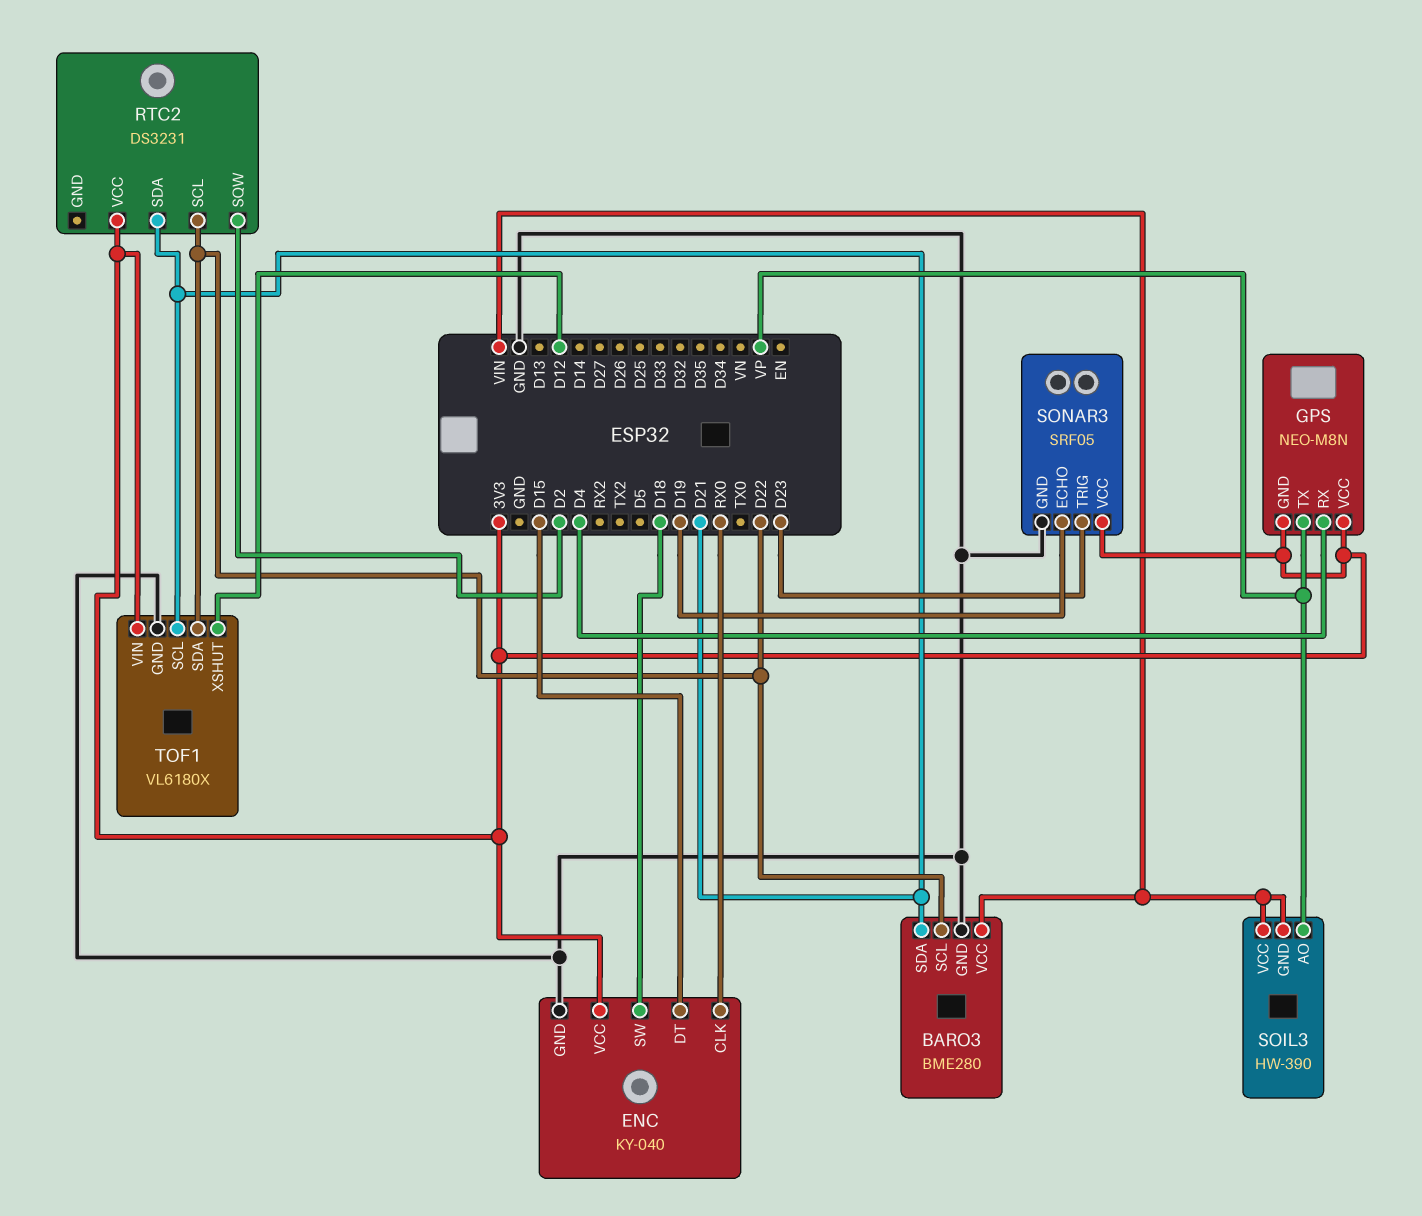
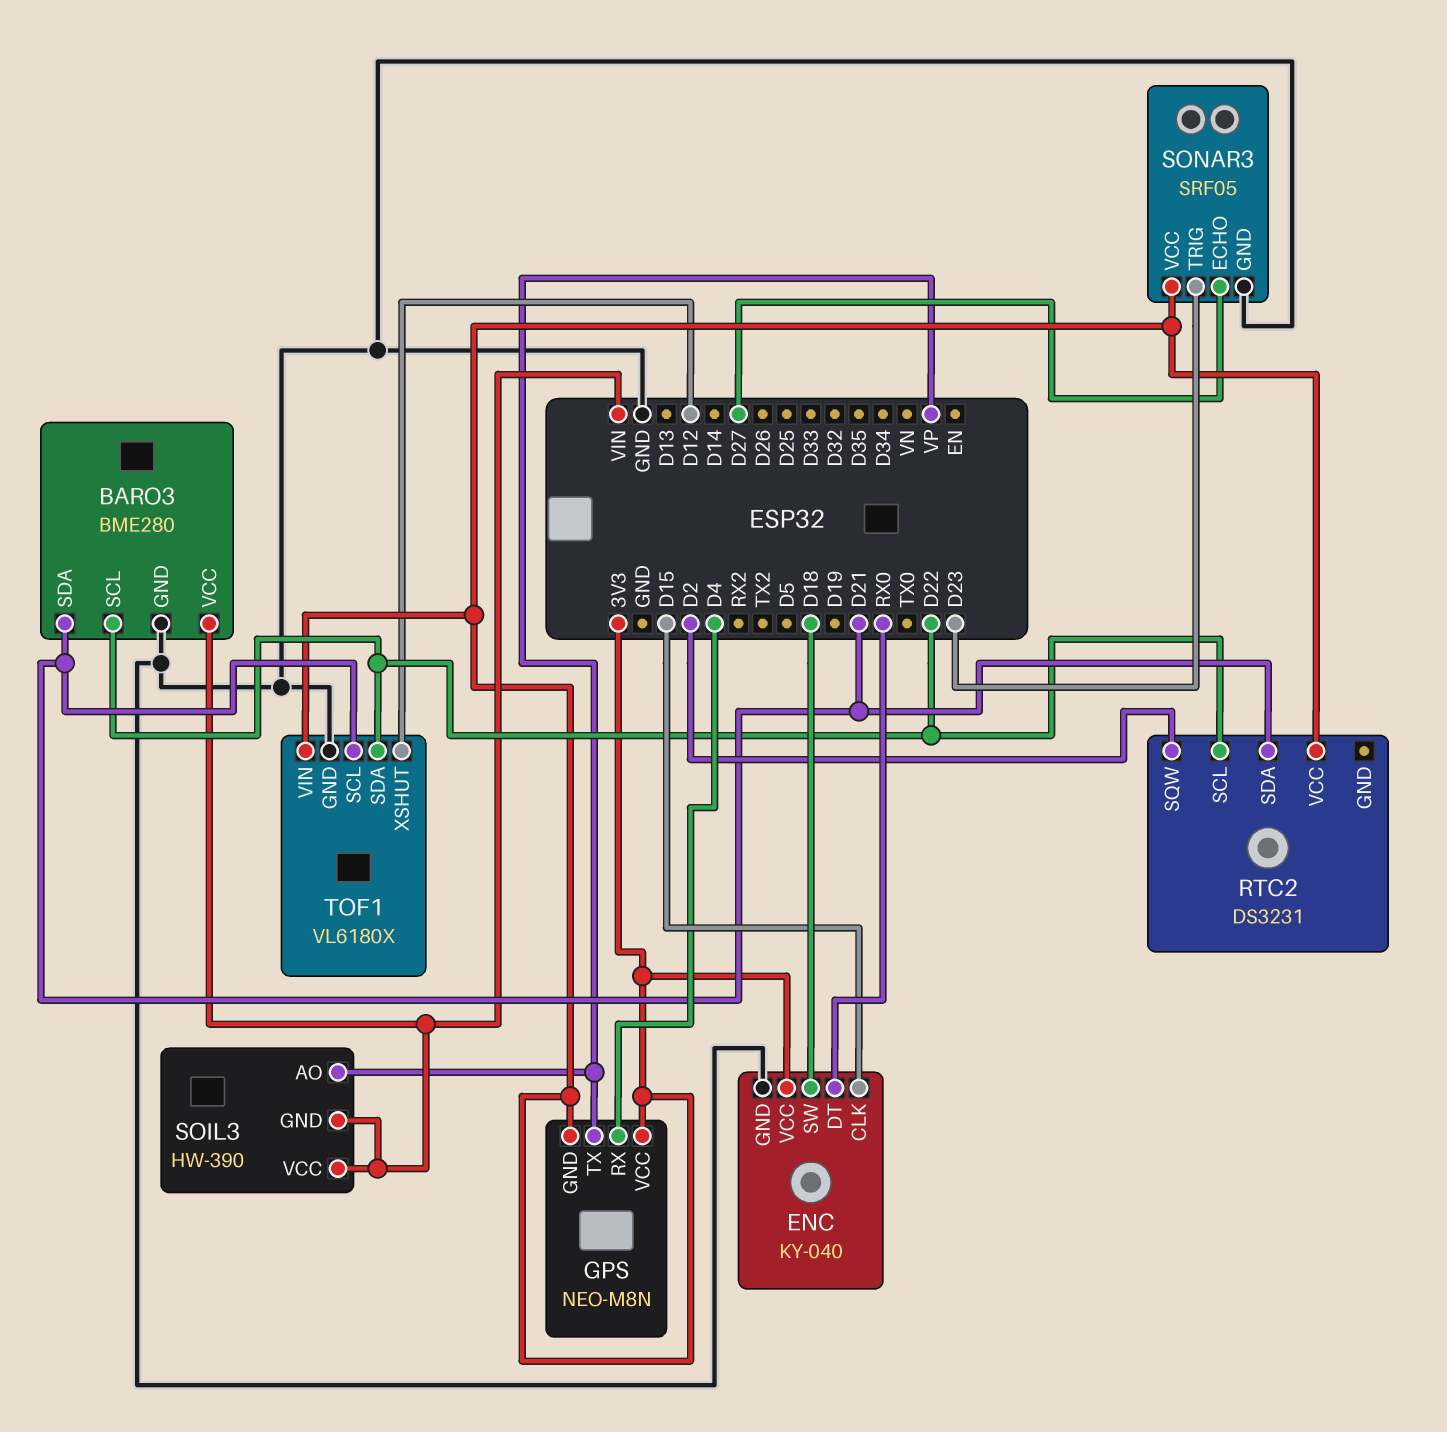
ENC pin CLK: RX0 -> D15
ENC pin DT: D15 -> RX0
SONAR3 pin ECHO: D19 -> D27

